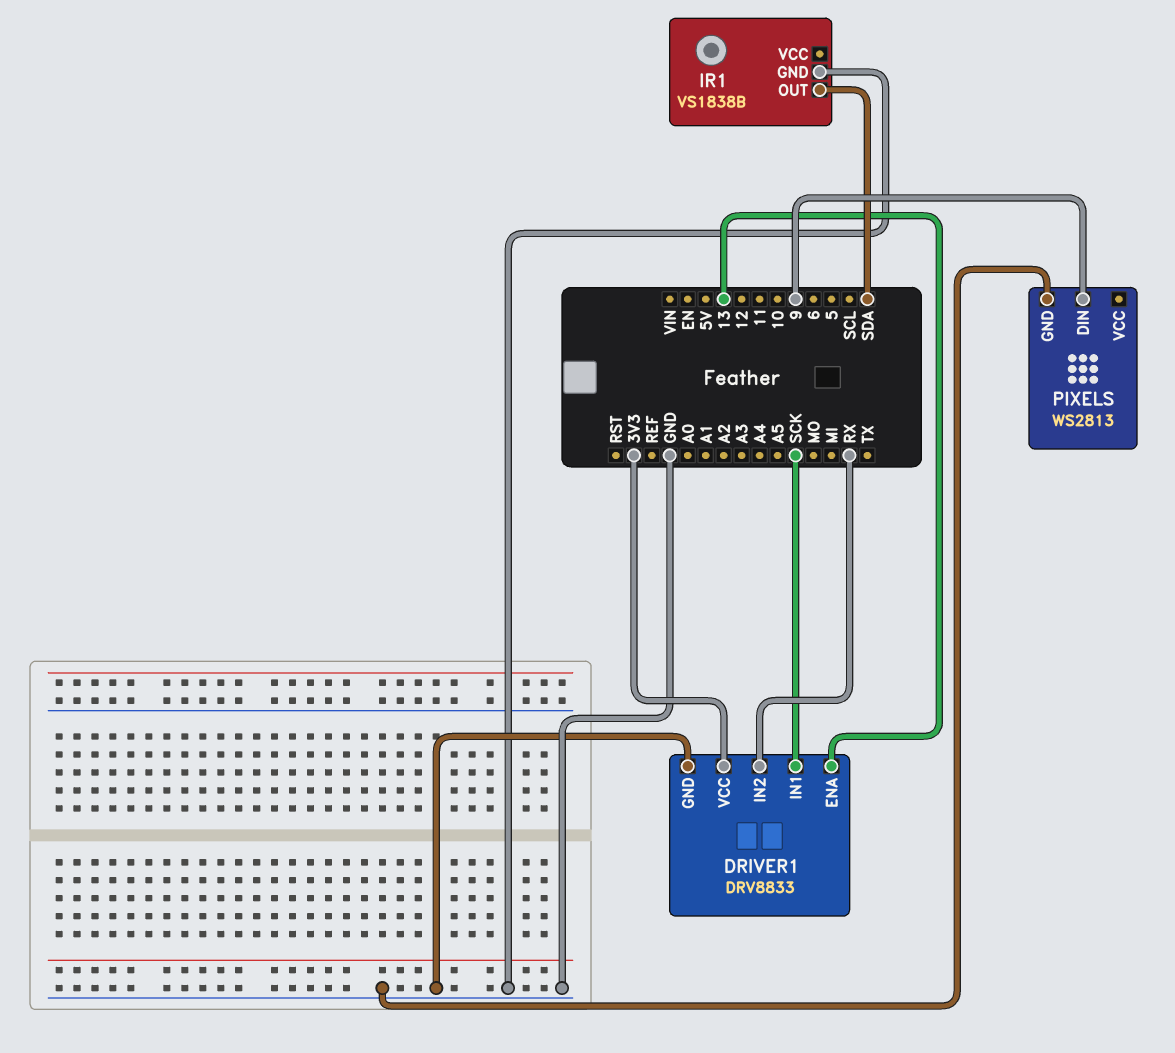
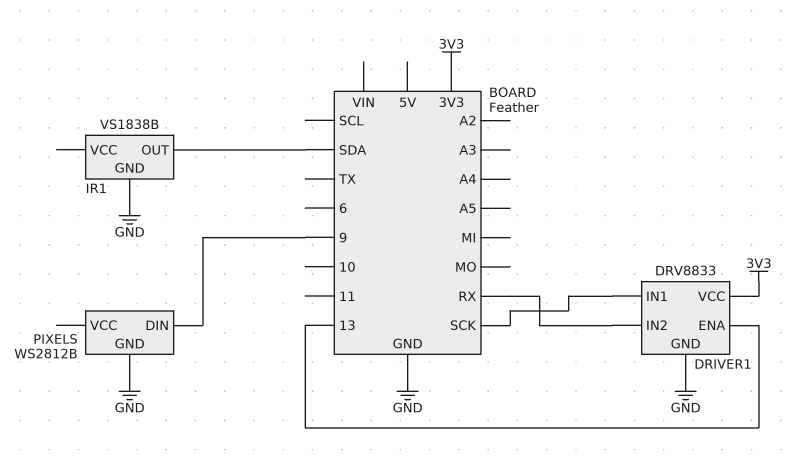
PIXELS: WS2813 -> WS2812B

